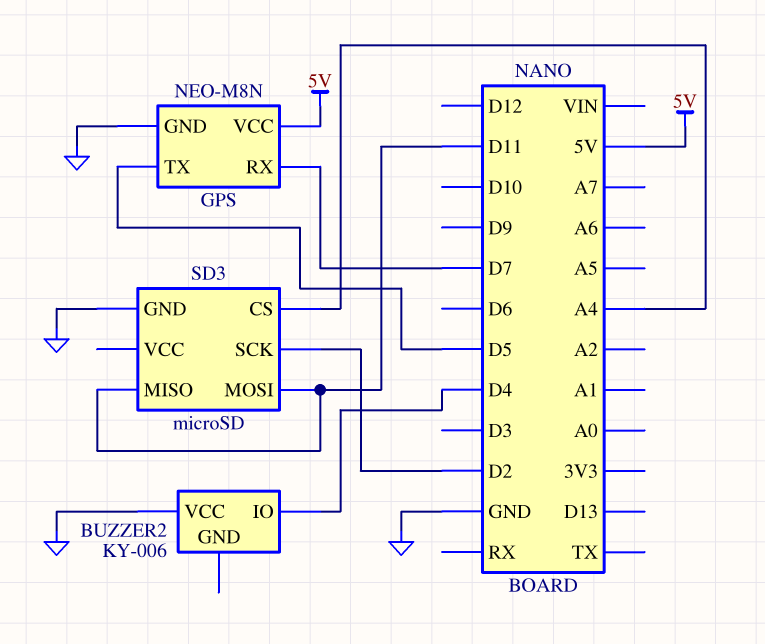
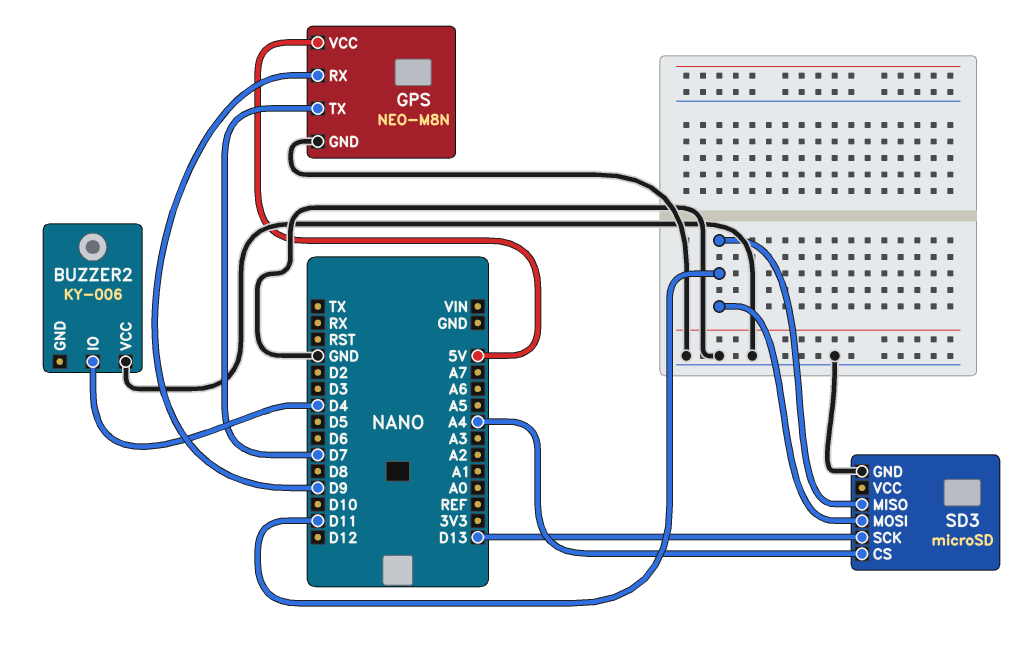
GPS pin RX: D7 -> D9
GPS pin TX: D5 -> D7
SD3 pin SCK: D2 -> D13

